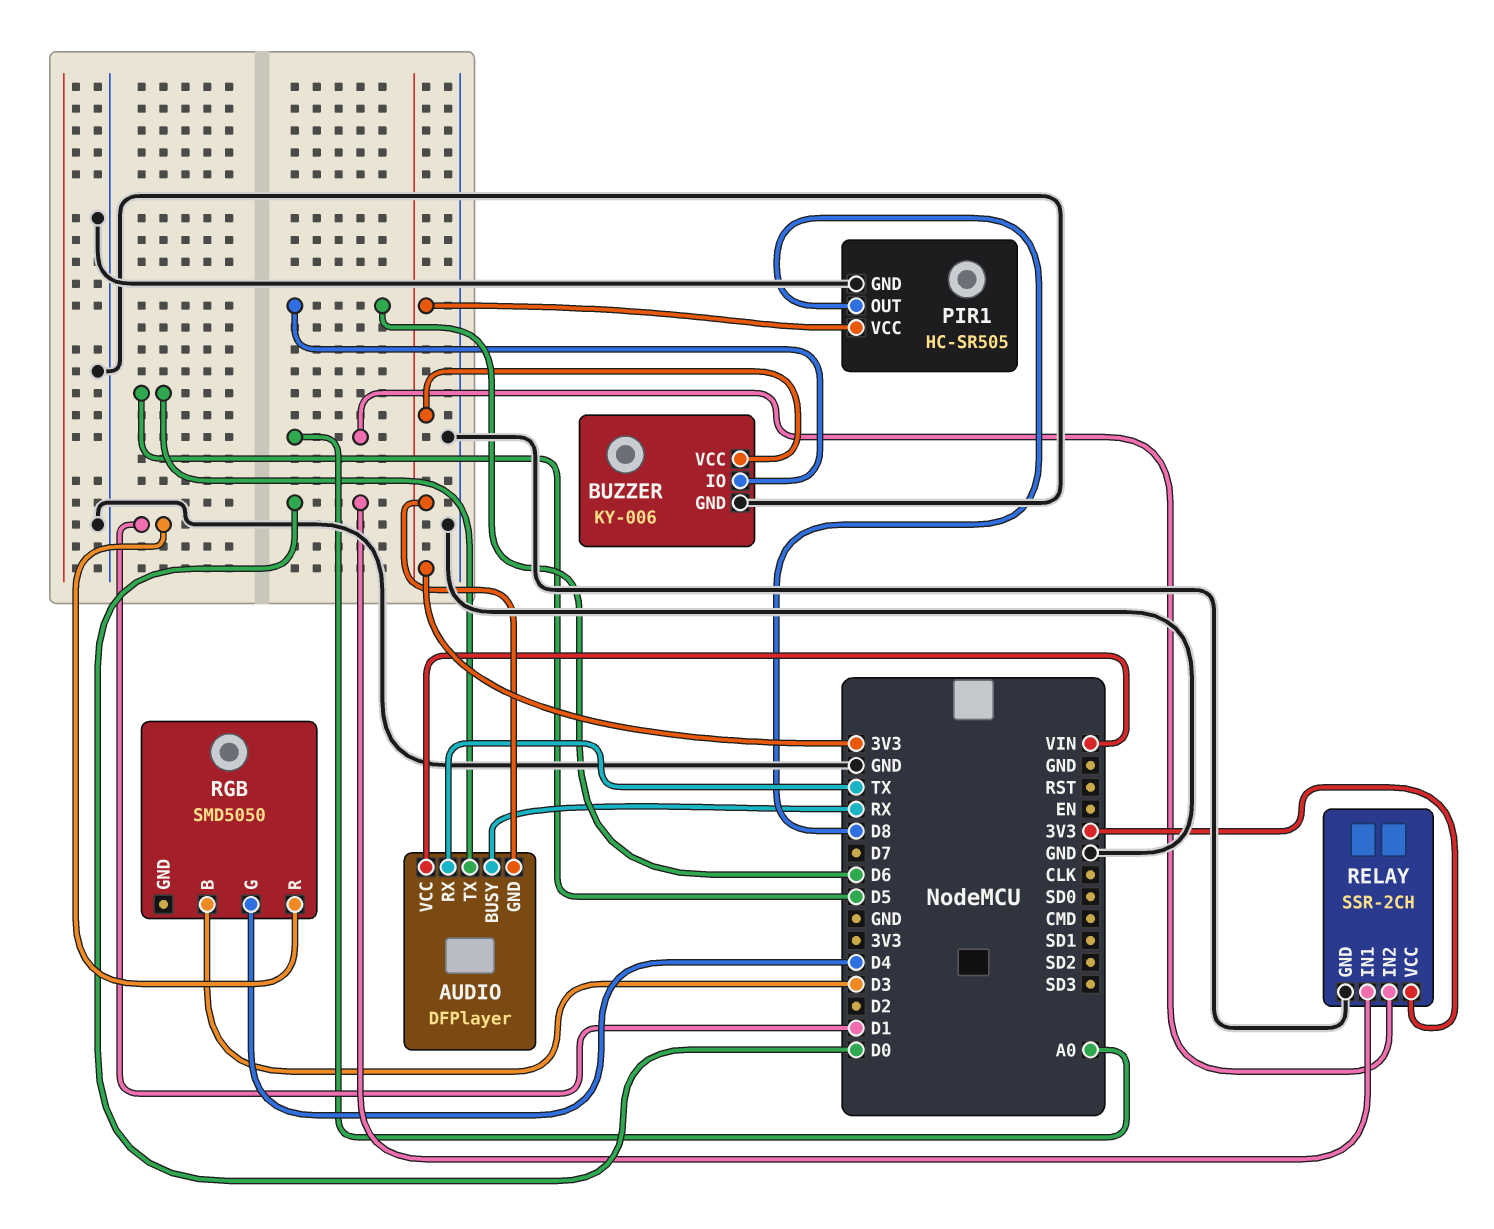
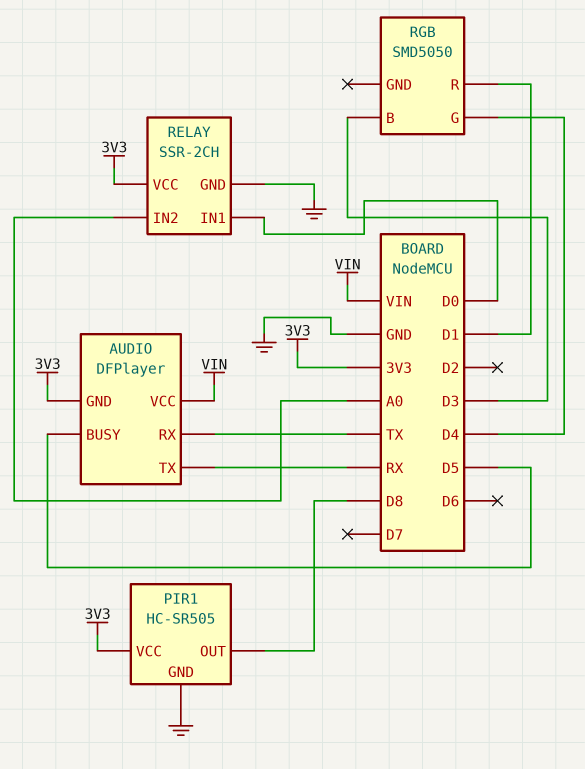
AUDIO pin BUSY: RX -> D5
AUDIO pin TX: D5 -> RX
BUZZER: KY-006 -> none
BUZZER pin GND: GND -> none
BUZZER pin IO: D6 -> none
BUZZER pin VCC: 3V3 -> none

